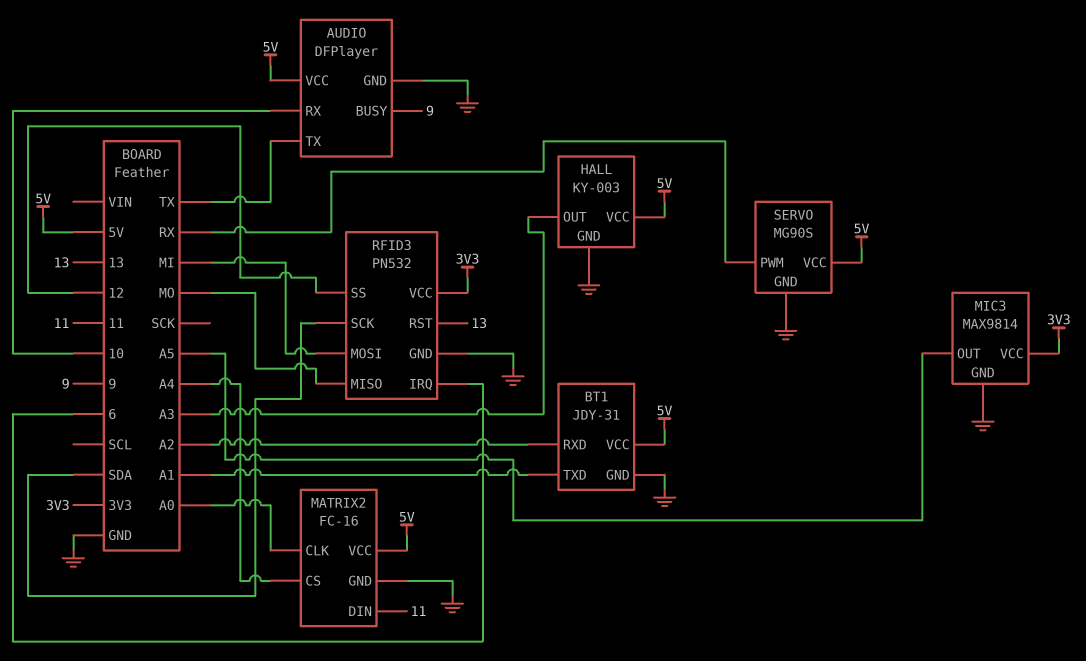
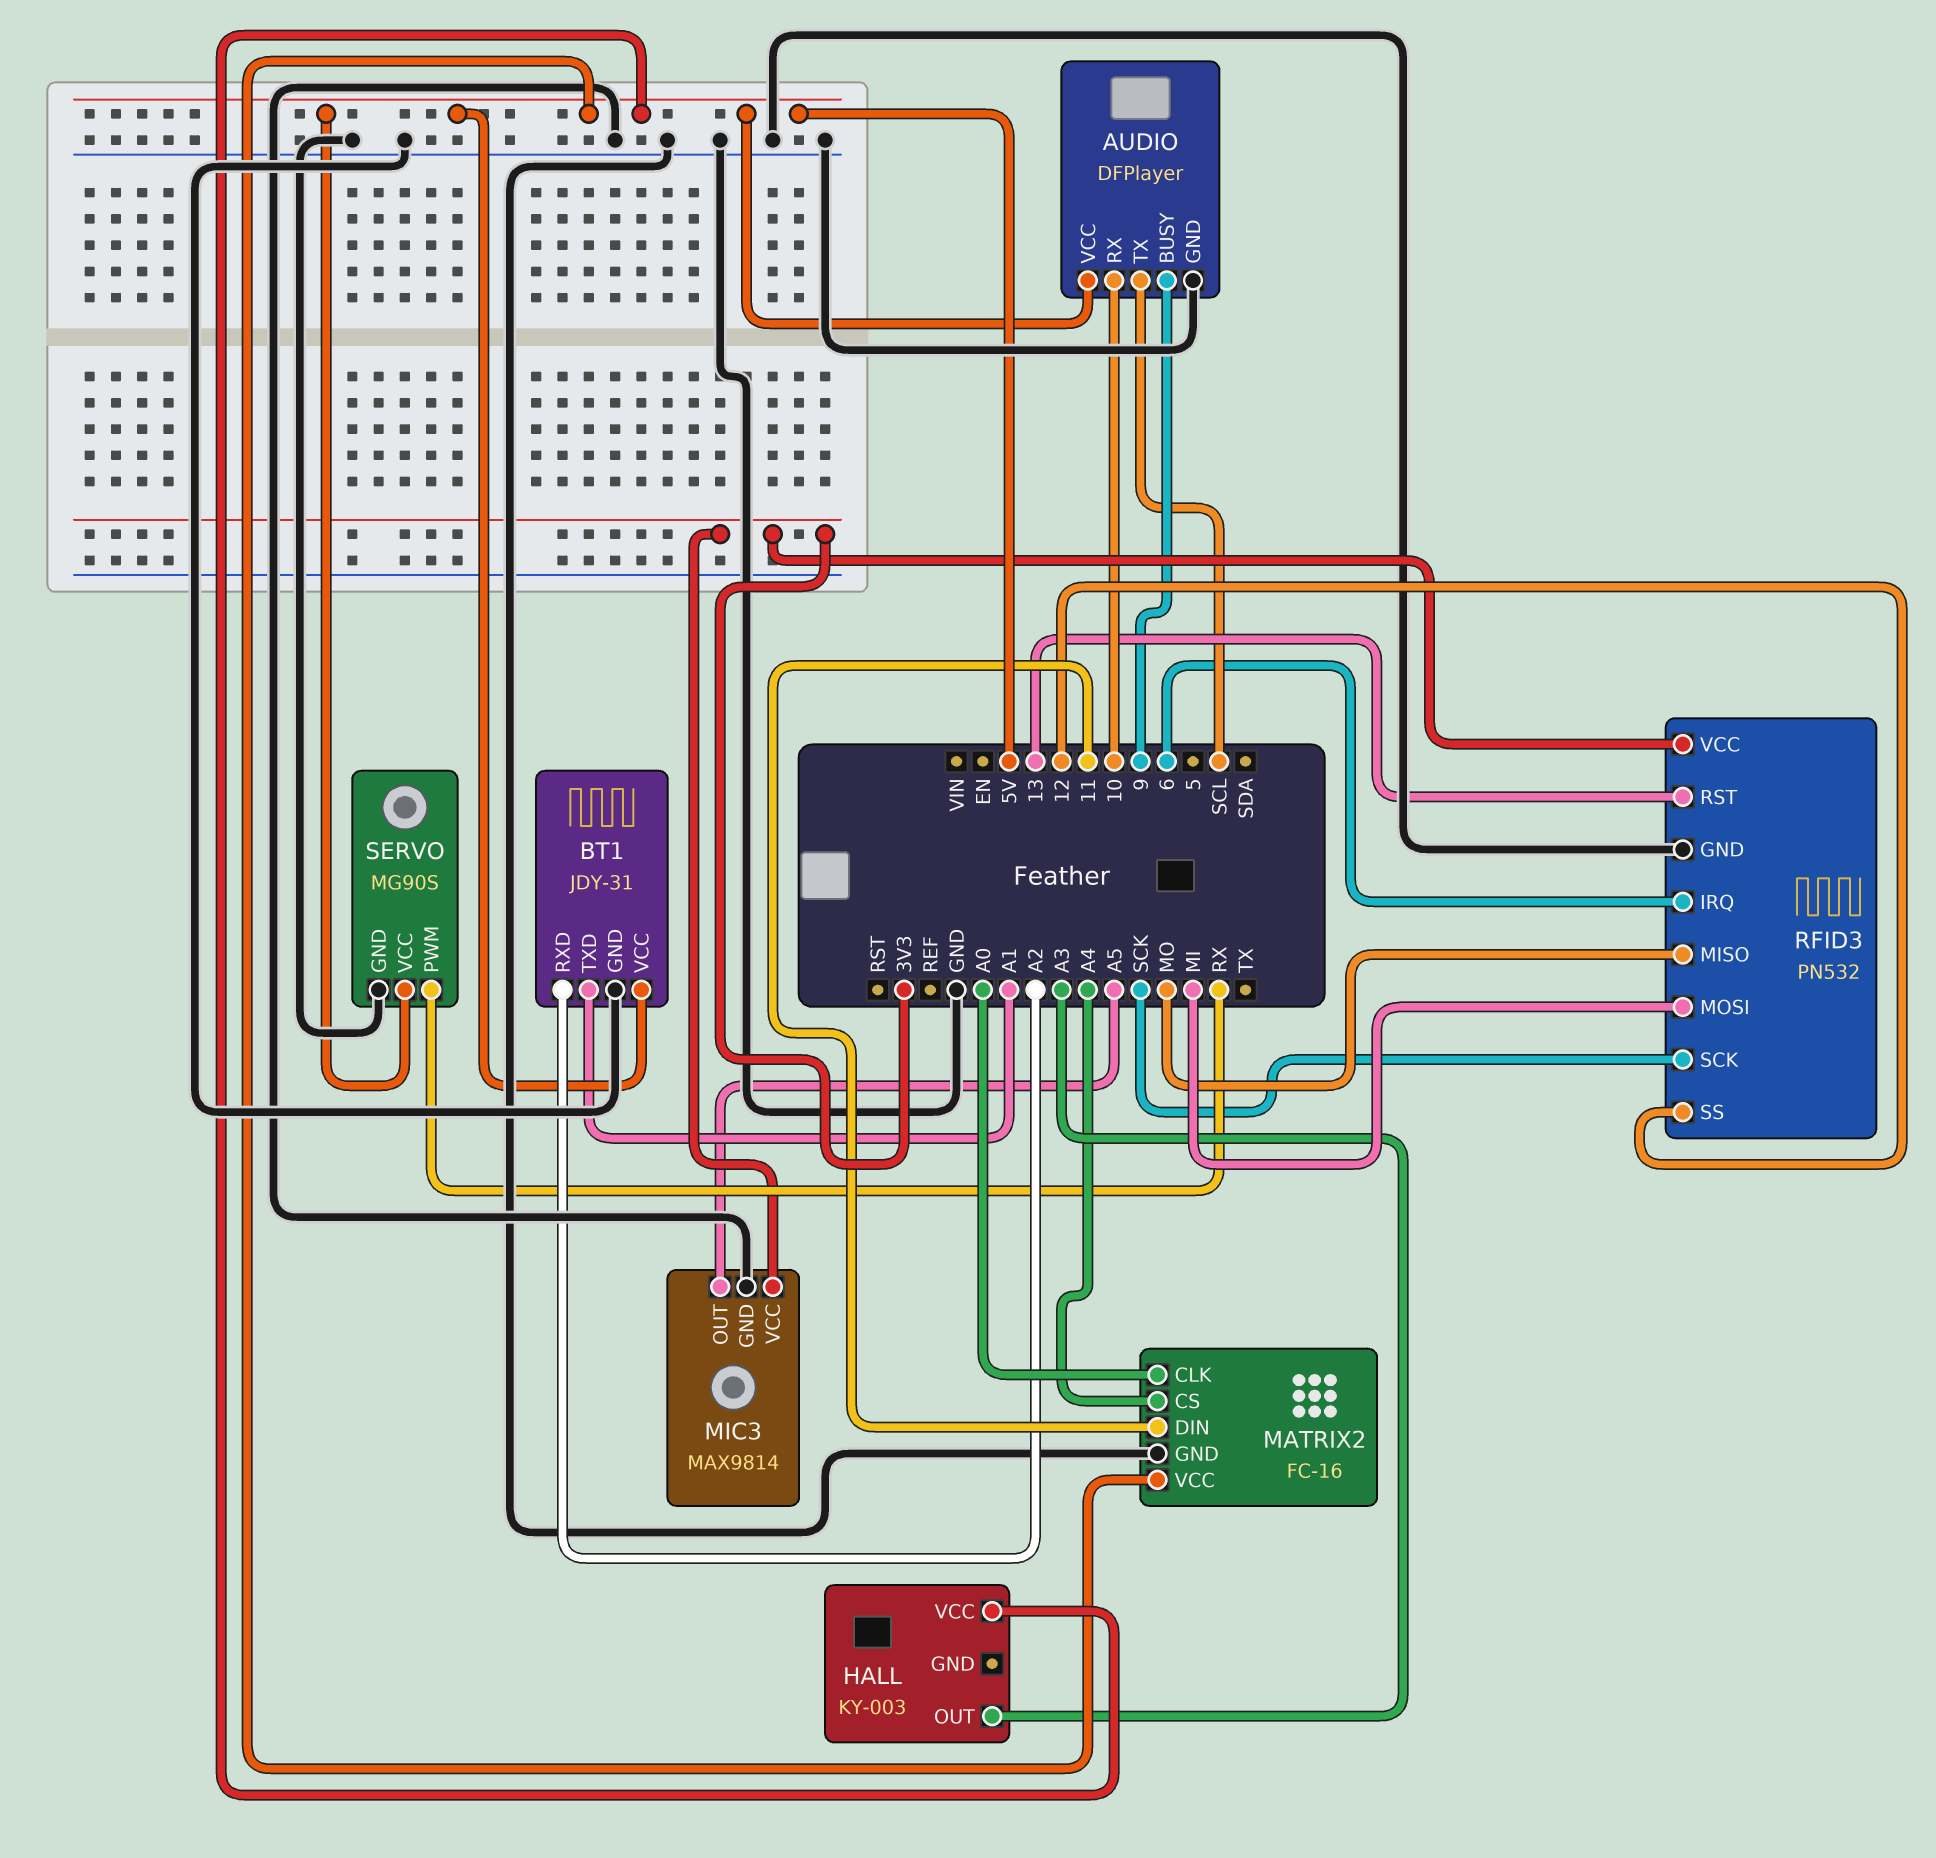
AUDIO pin TX: TX -> SCL
HALL pin GND: GND -> none
RFID3 pin SCK: SDA -> SCK

